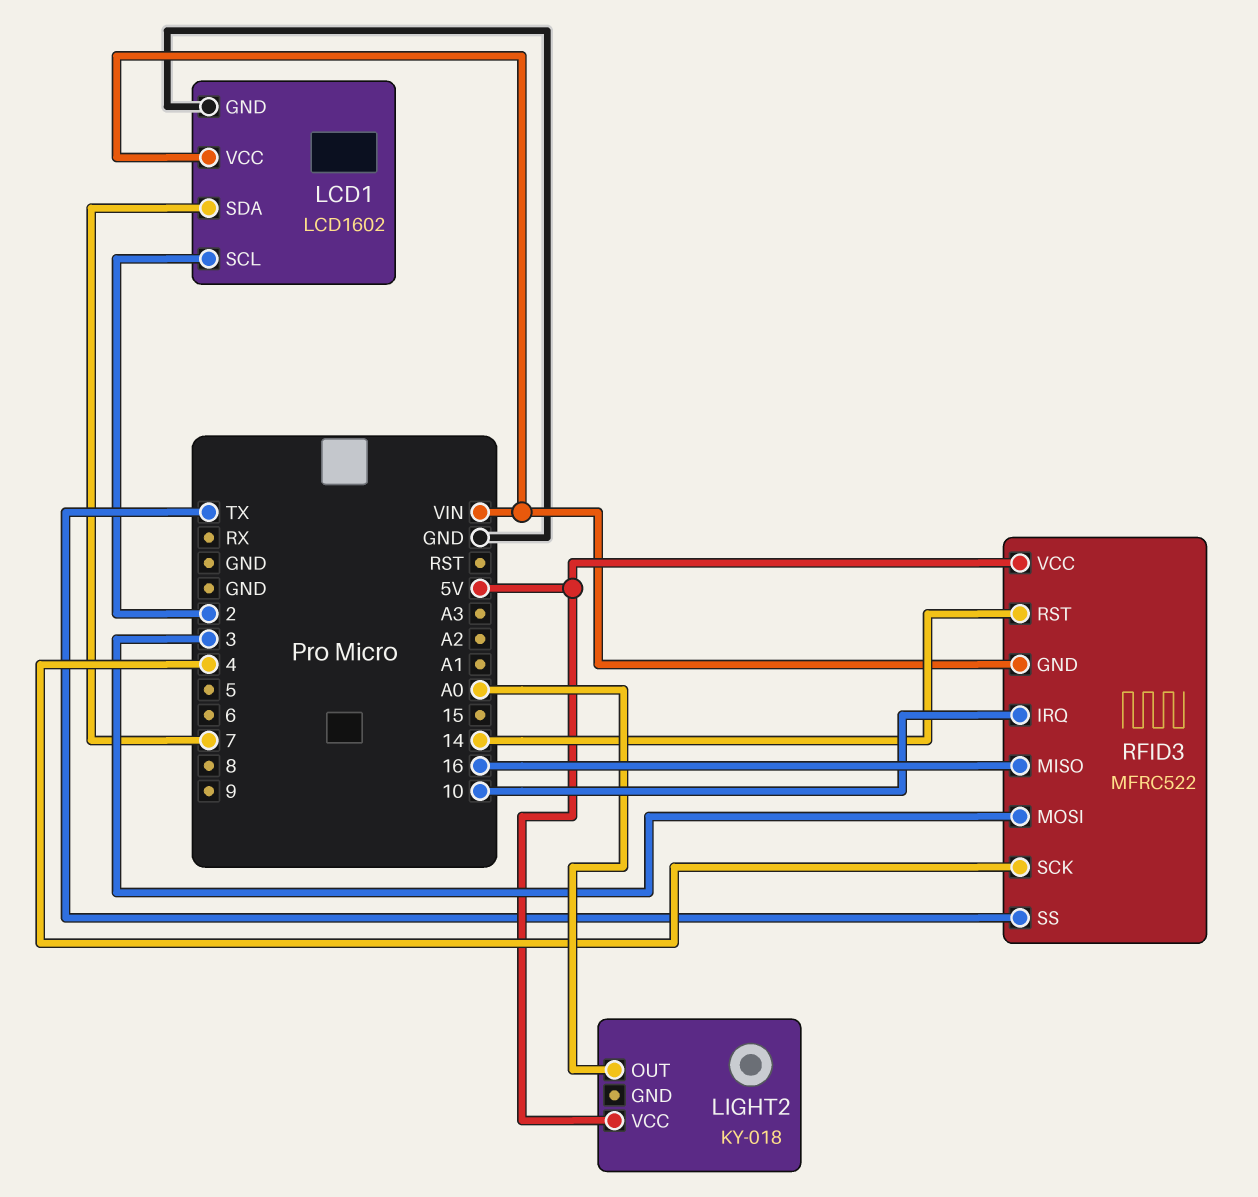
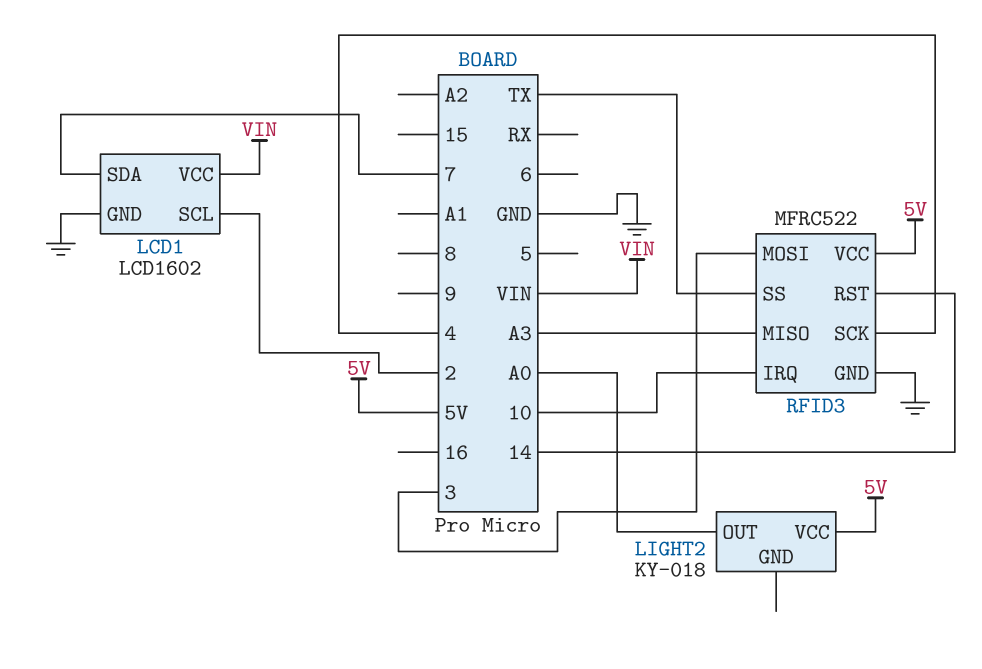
RFID3 pin GND: VIN -> GND
RFID3 pin MISO: 16 -> A3

